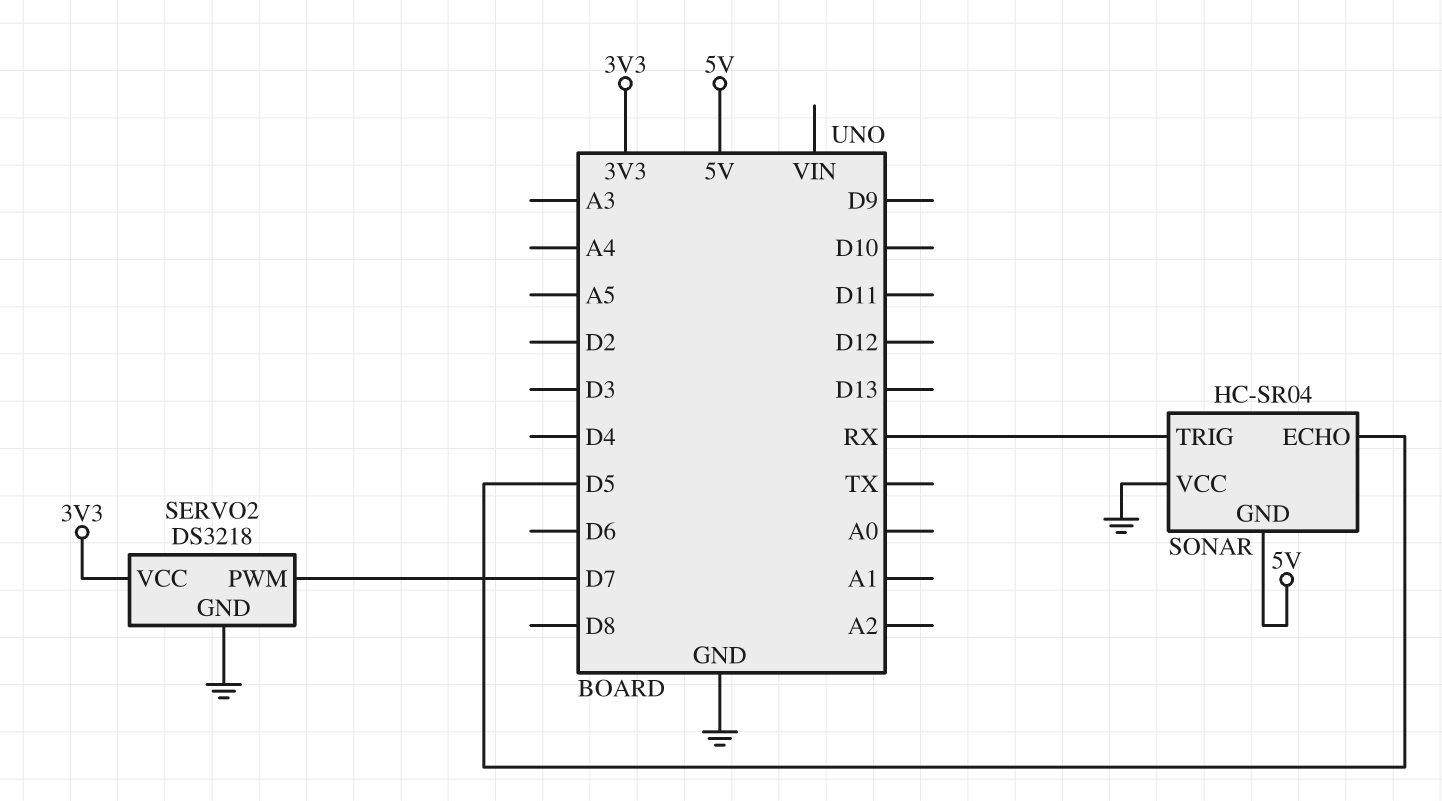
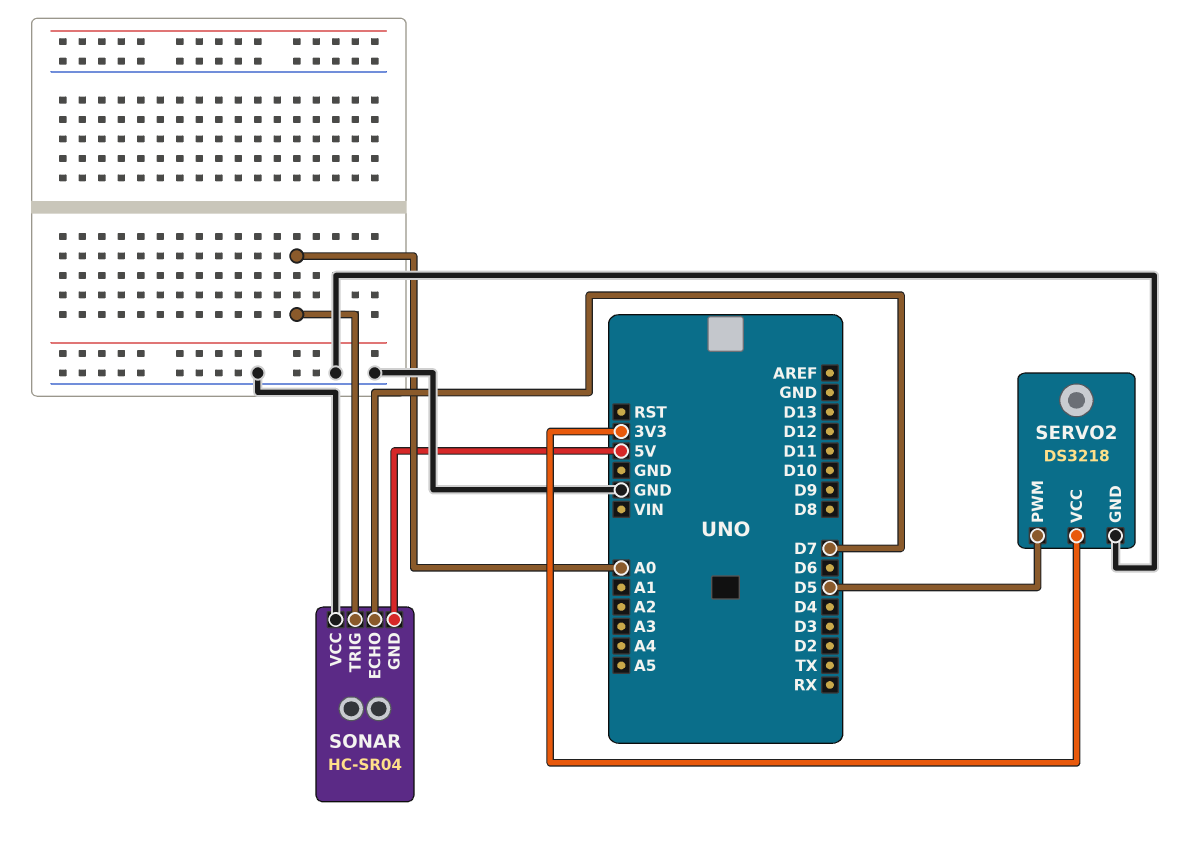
SERVO2 pin PWM: D7 -> D5
SONAR pin ECHO: D5 -> D7
SONAR pin TRIG: RX -> A0

